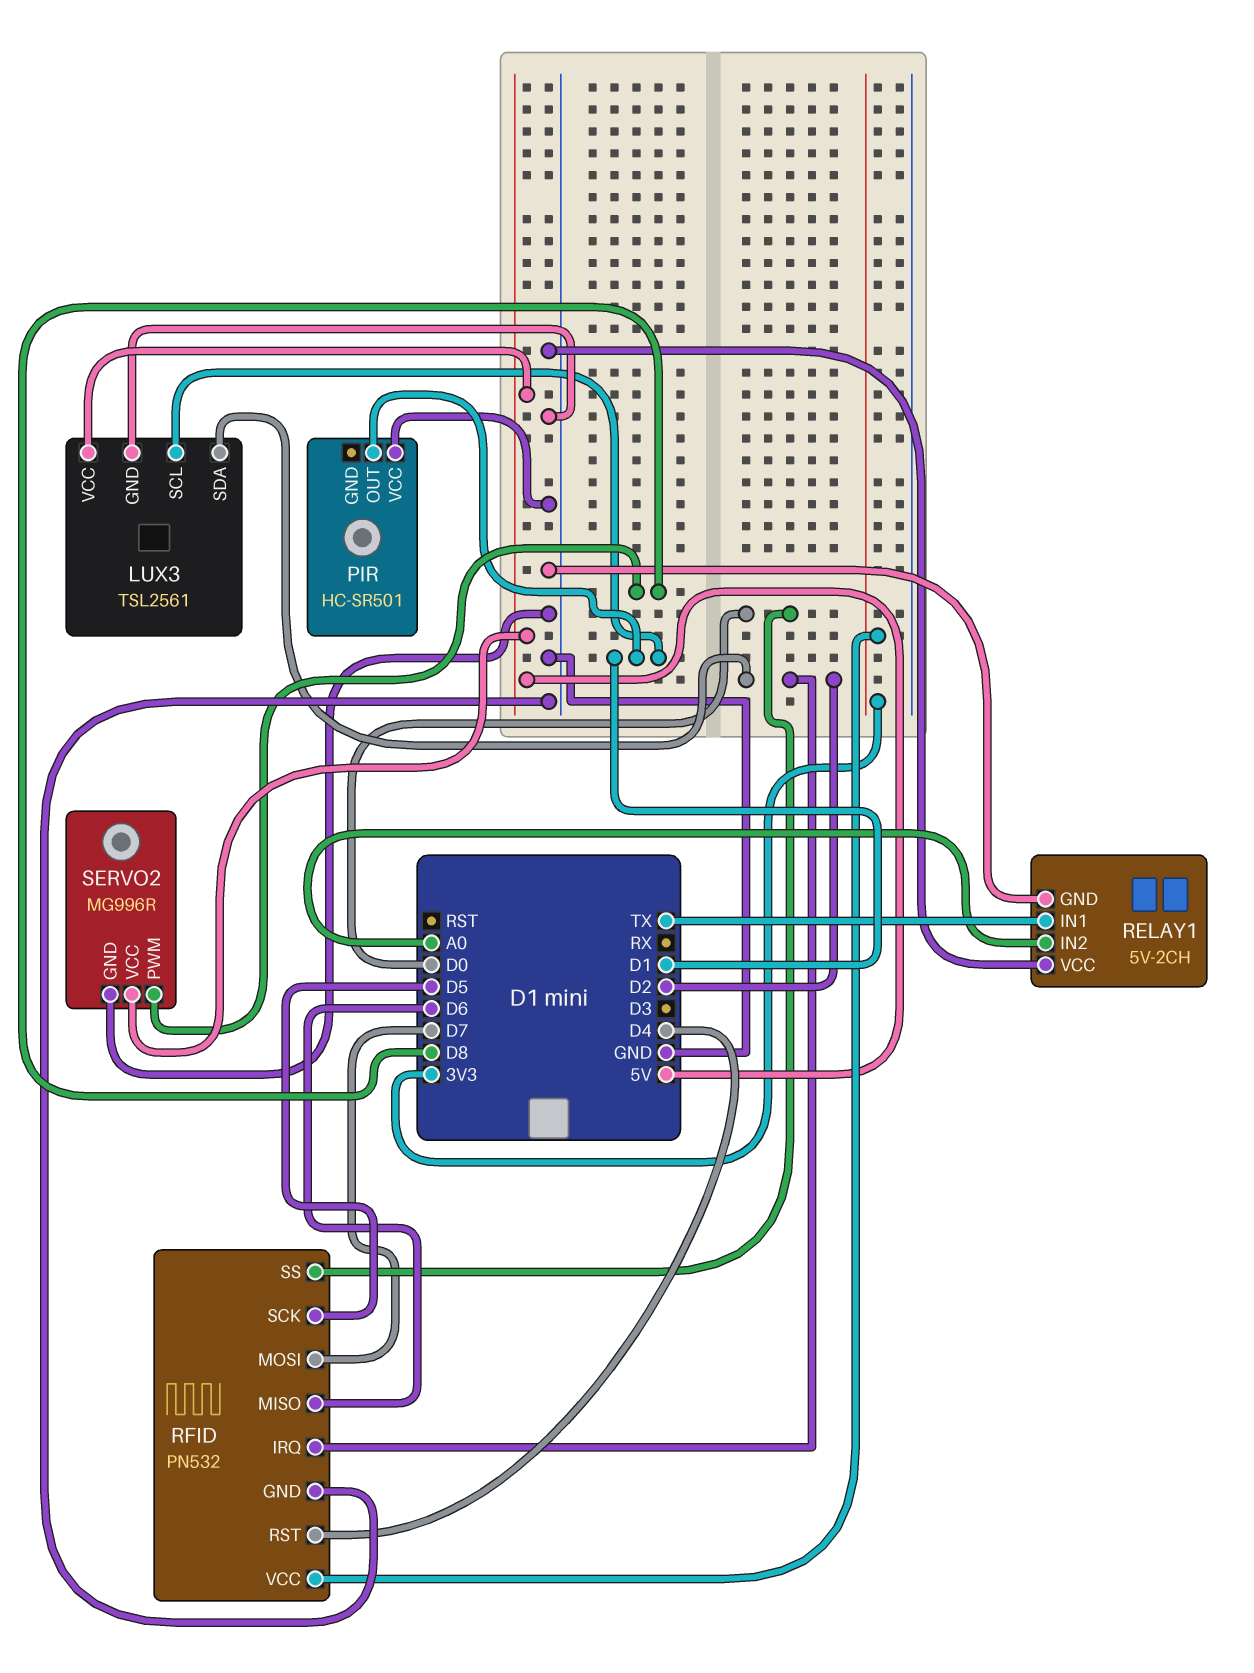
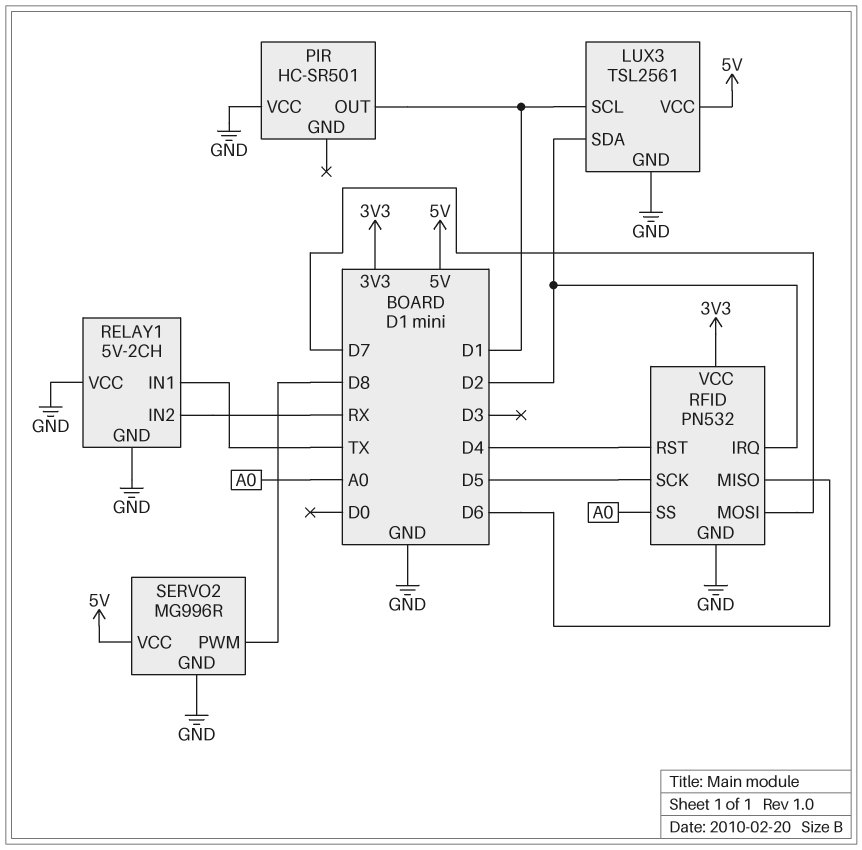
RELAY1 pin IN2: A0 -> RX
RFID pin SS: D0 -> A0

